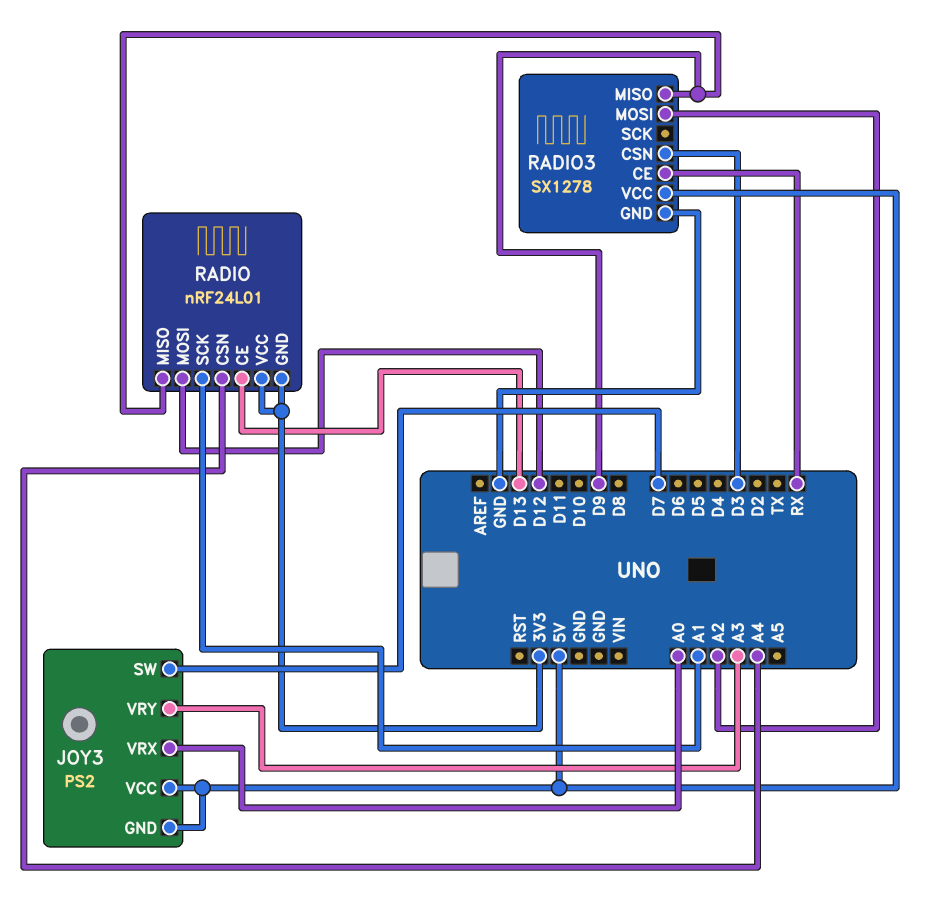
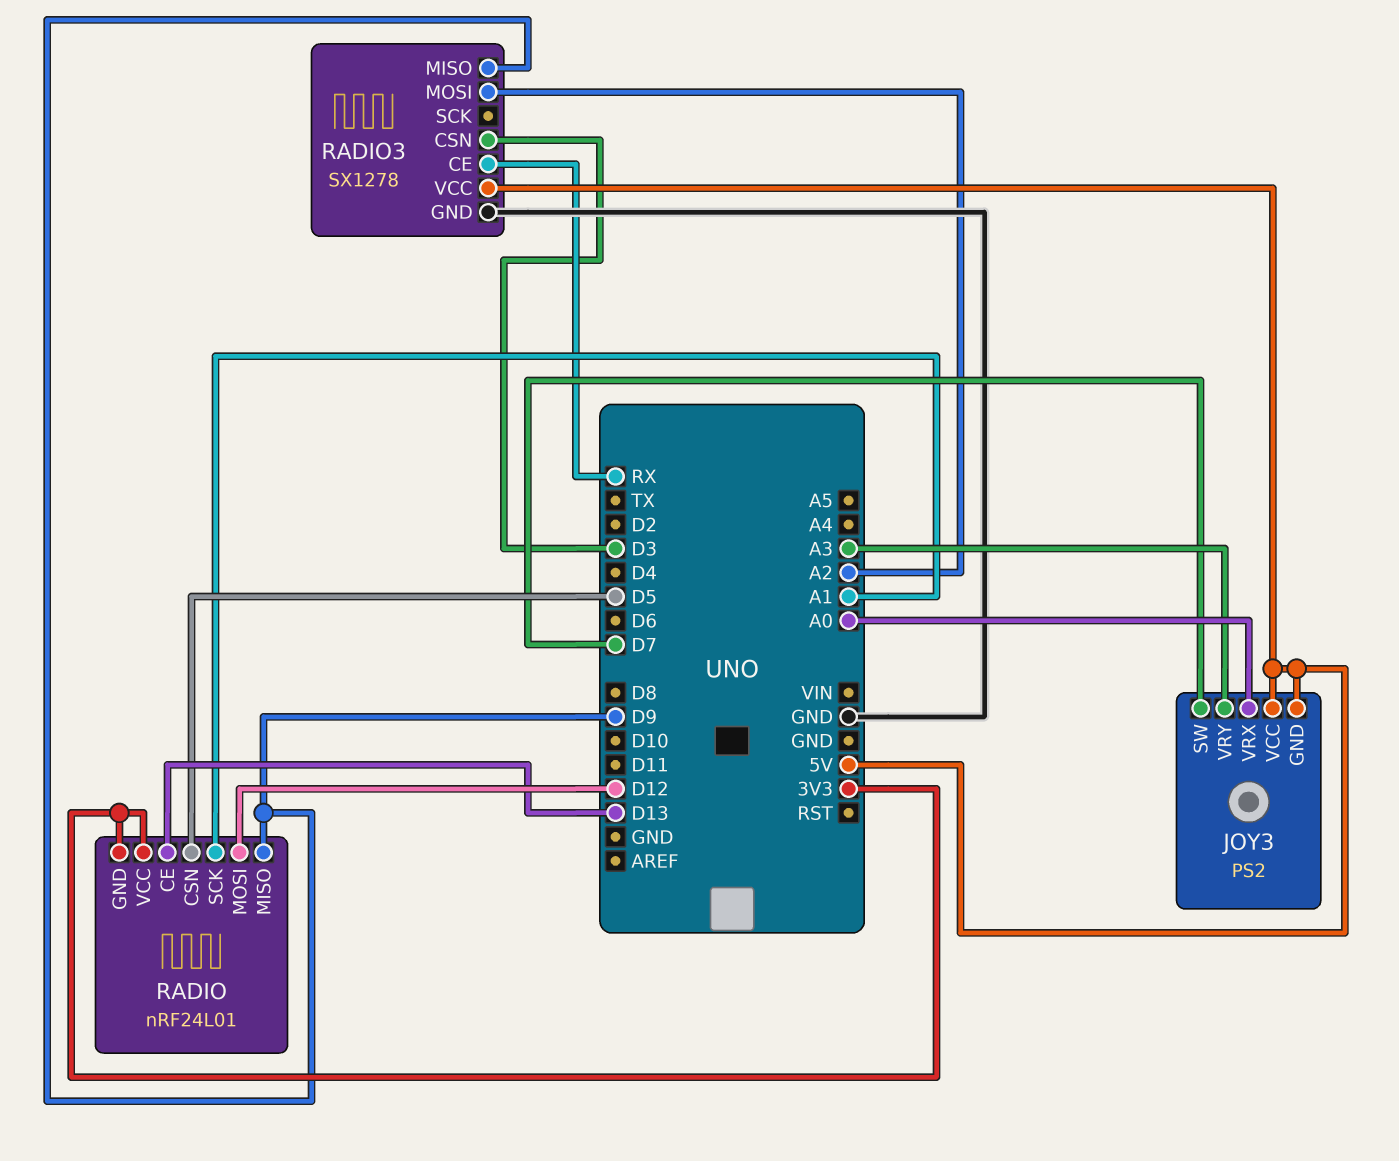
RADIO pin CSN: A4 -> D5

